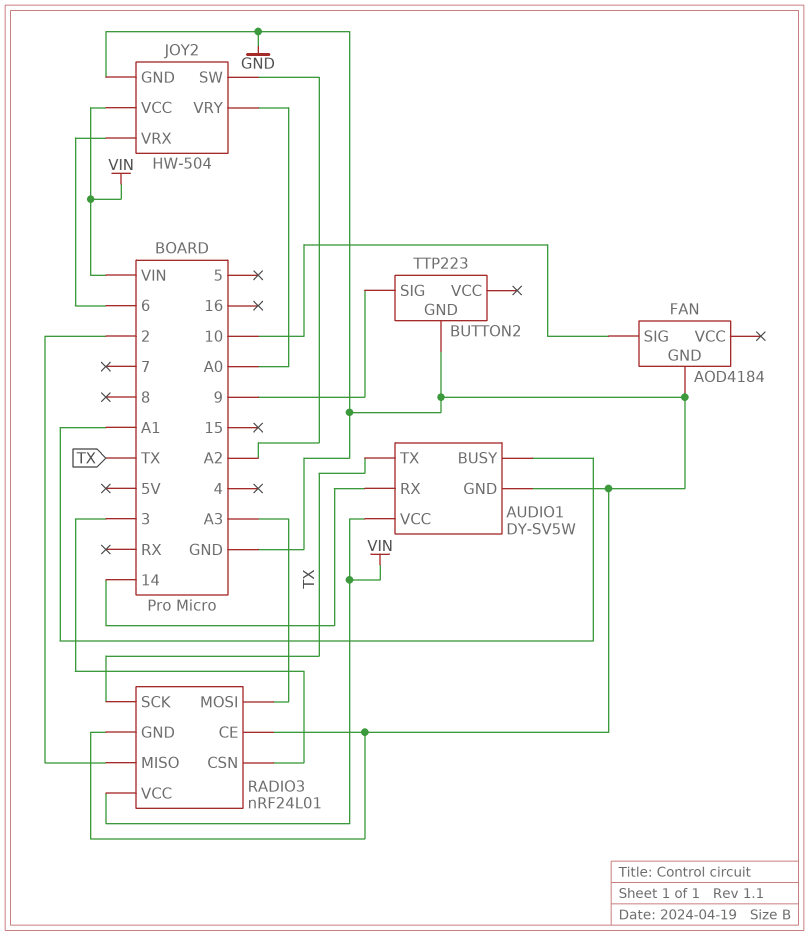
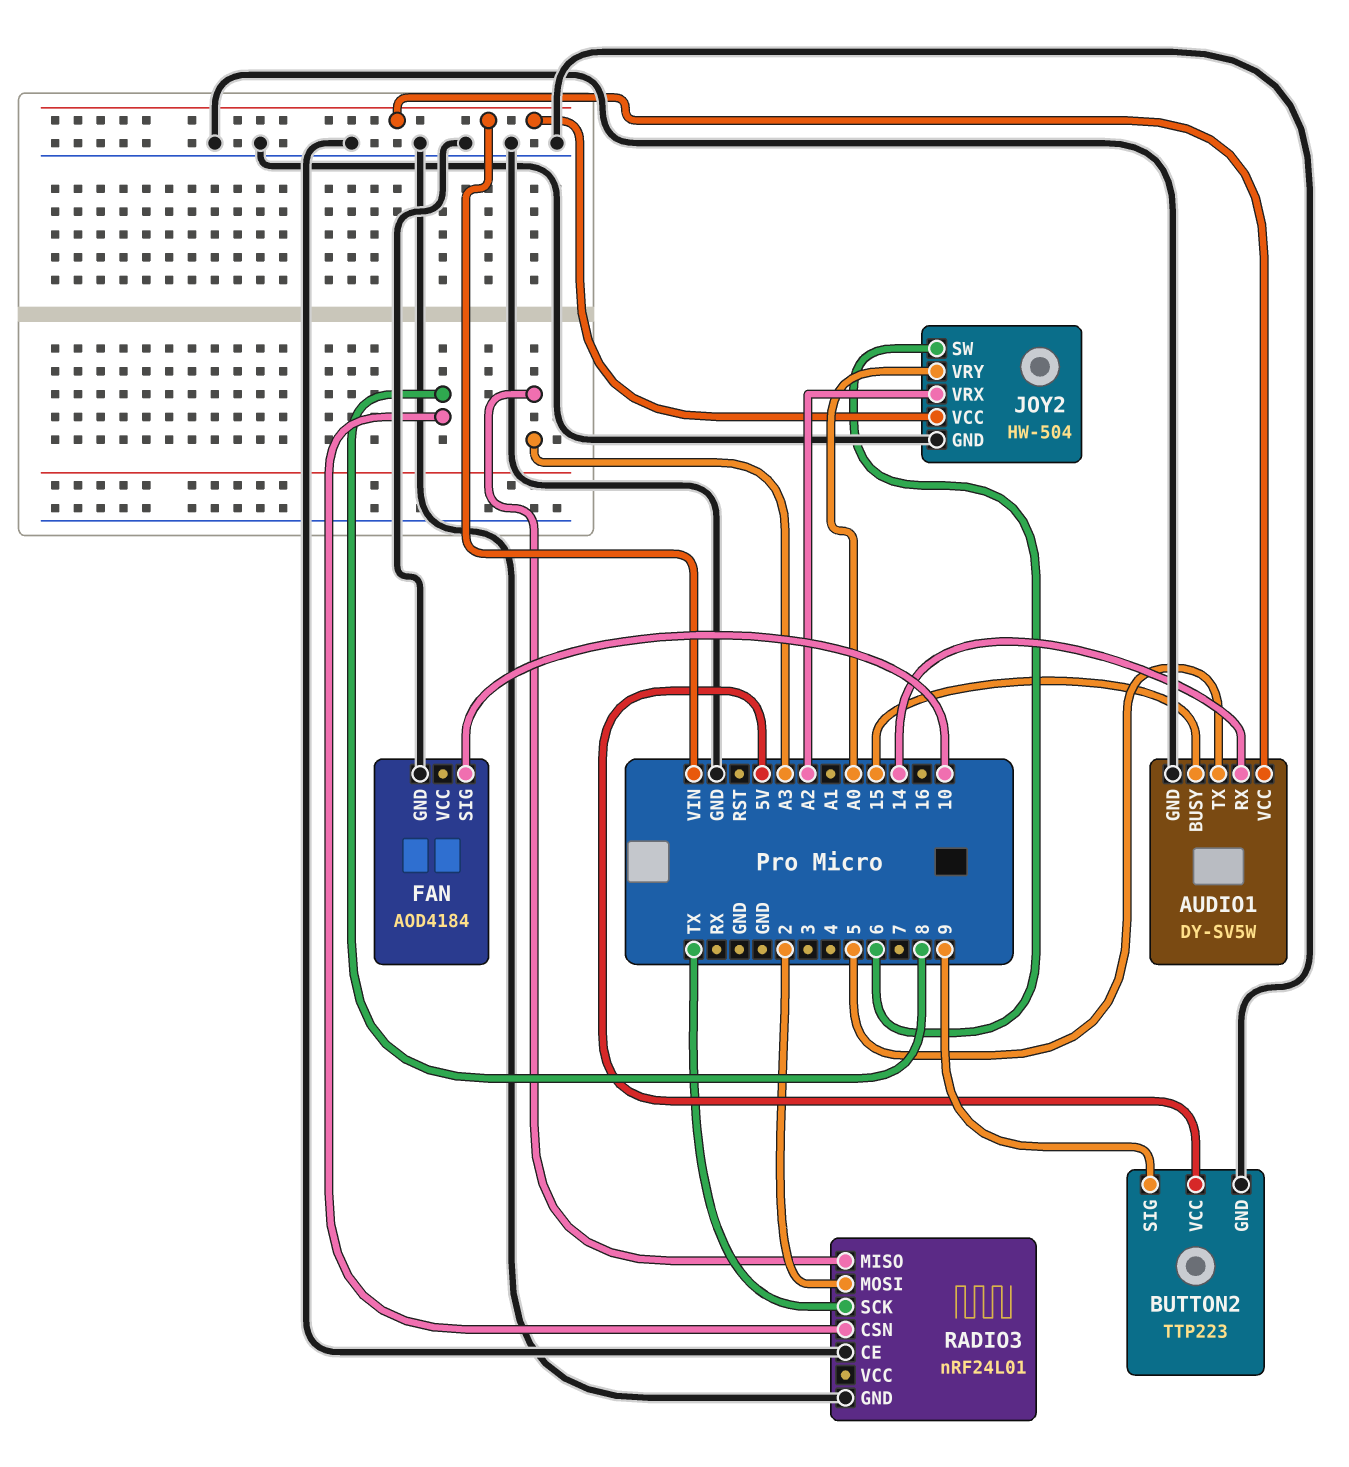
AUDIO1 pin BUSY: A1 -> 15
AUDIO1 pin TX: TX -> 5
BUTTON2 pin VCC: none -> 5V
JOY2 pin SW: A2 -> 6
JOY2 pin VRX: 6 -> A2
RADIO3 pin CSN: 3 -> 8
RADIO3 pin MISO: 2 -> A3
RADIO3 pin MOSI: A3 -> 2
RADIO3 pin VCC: VIN -> none

